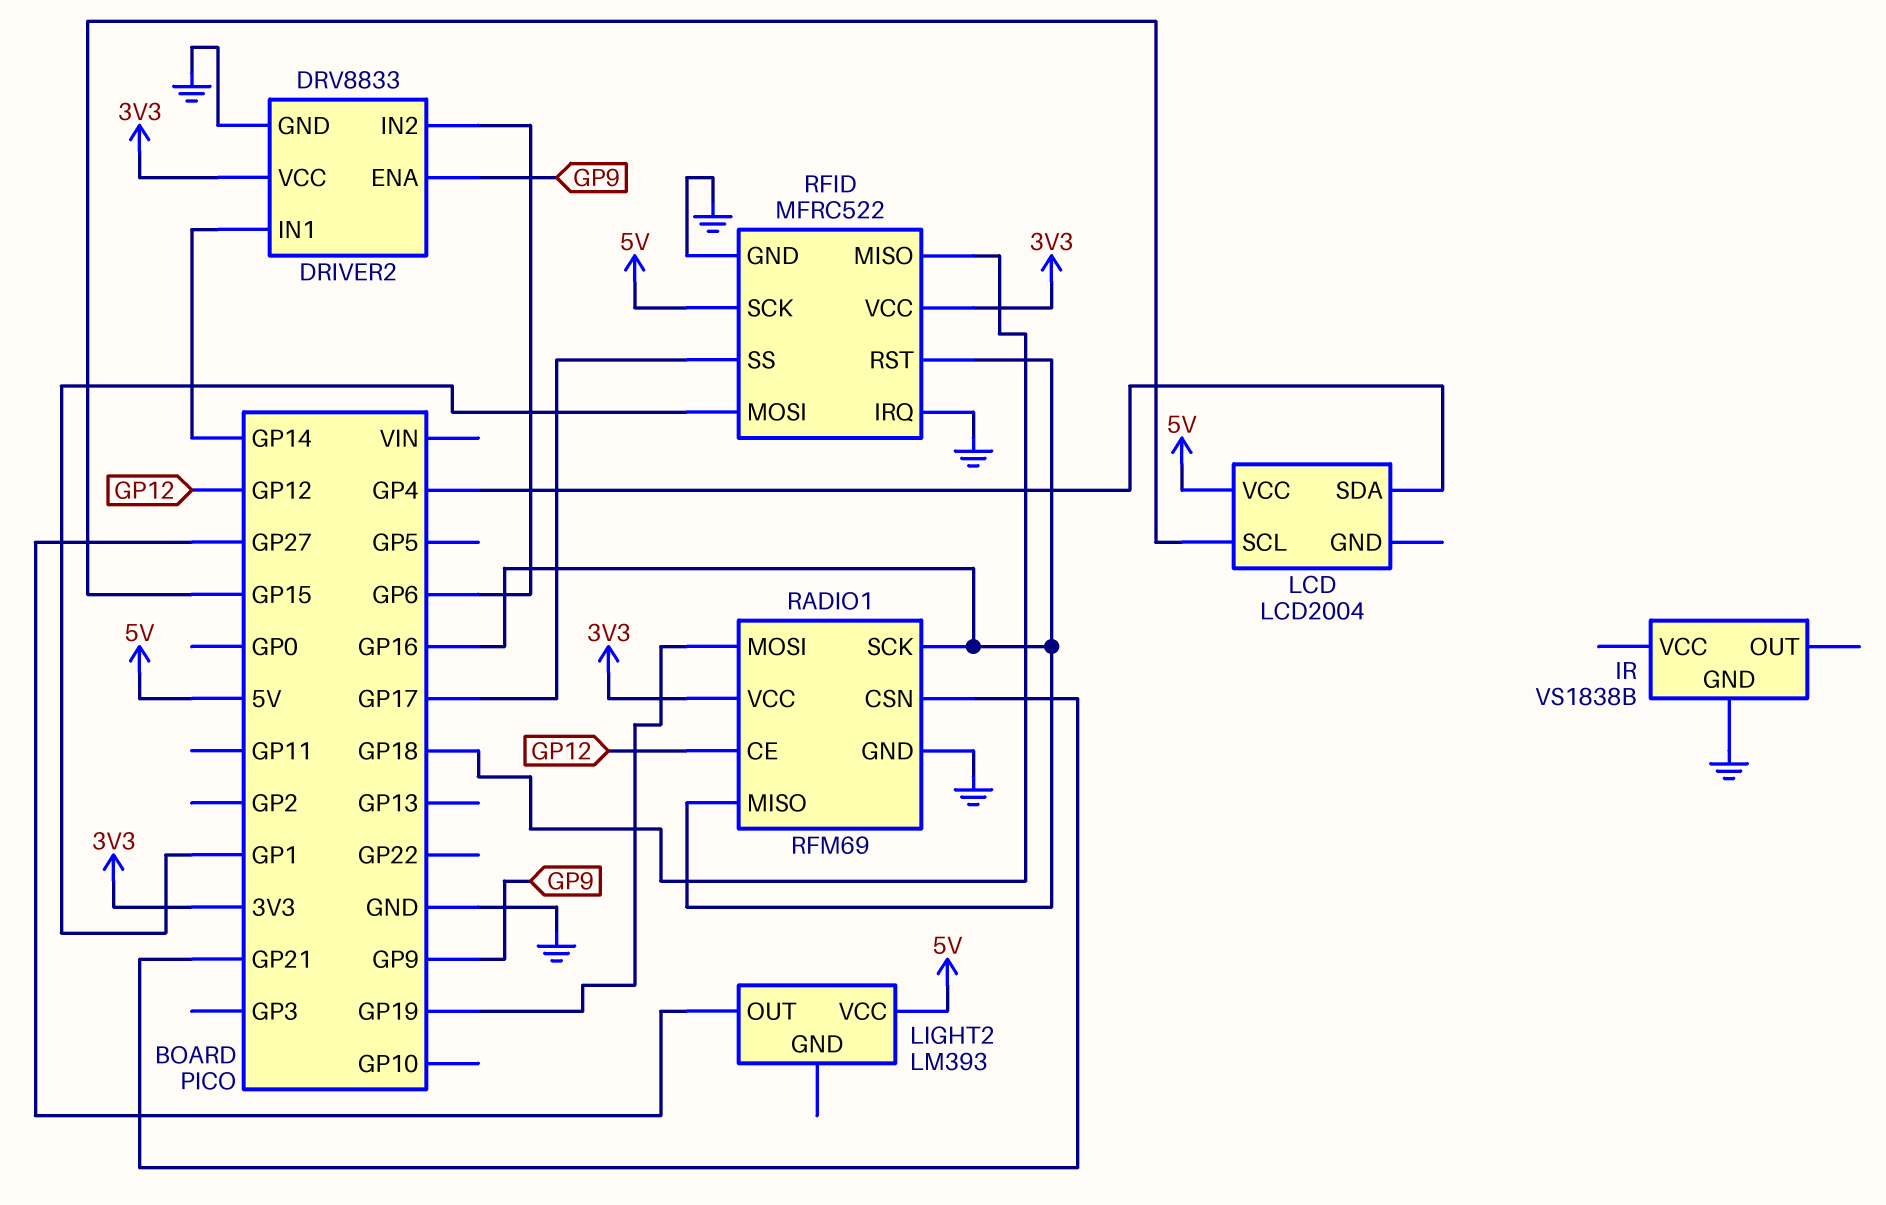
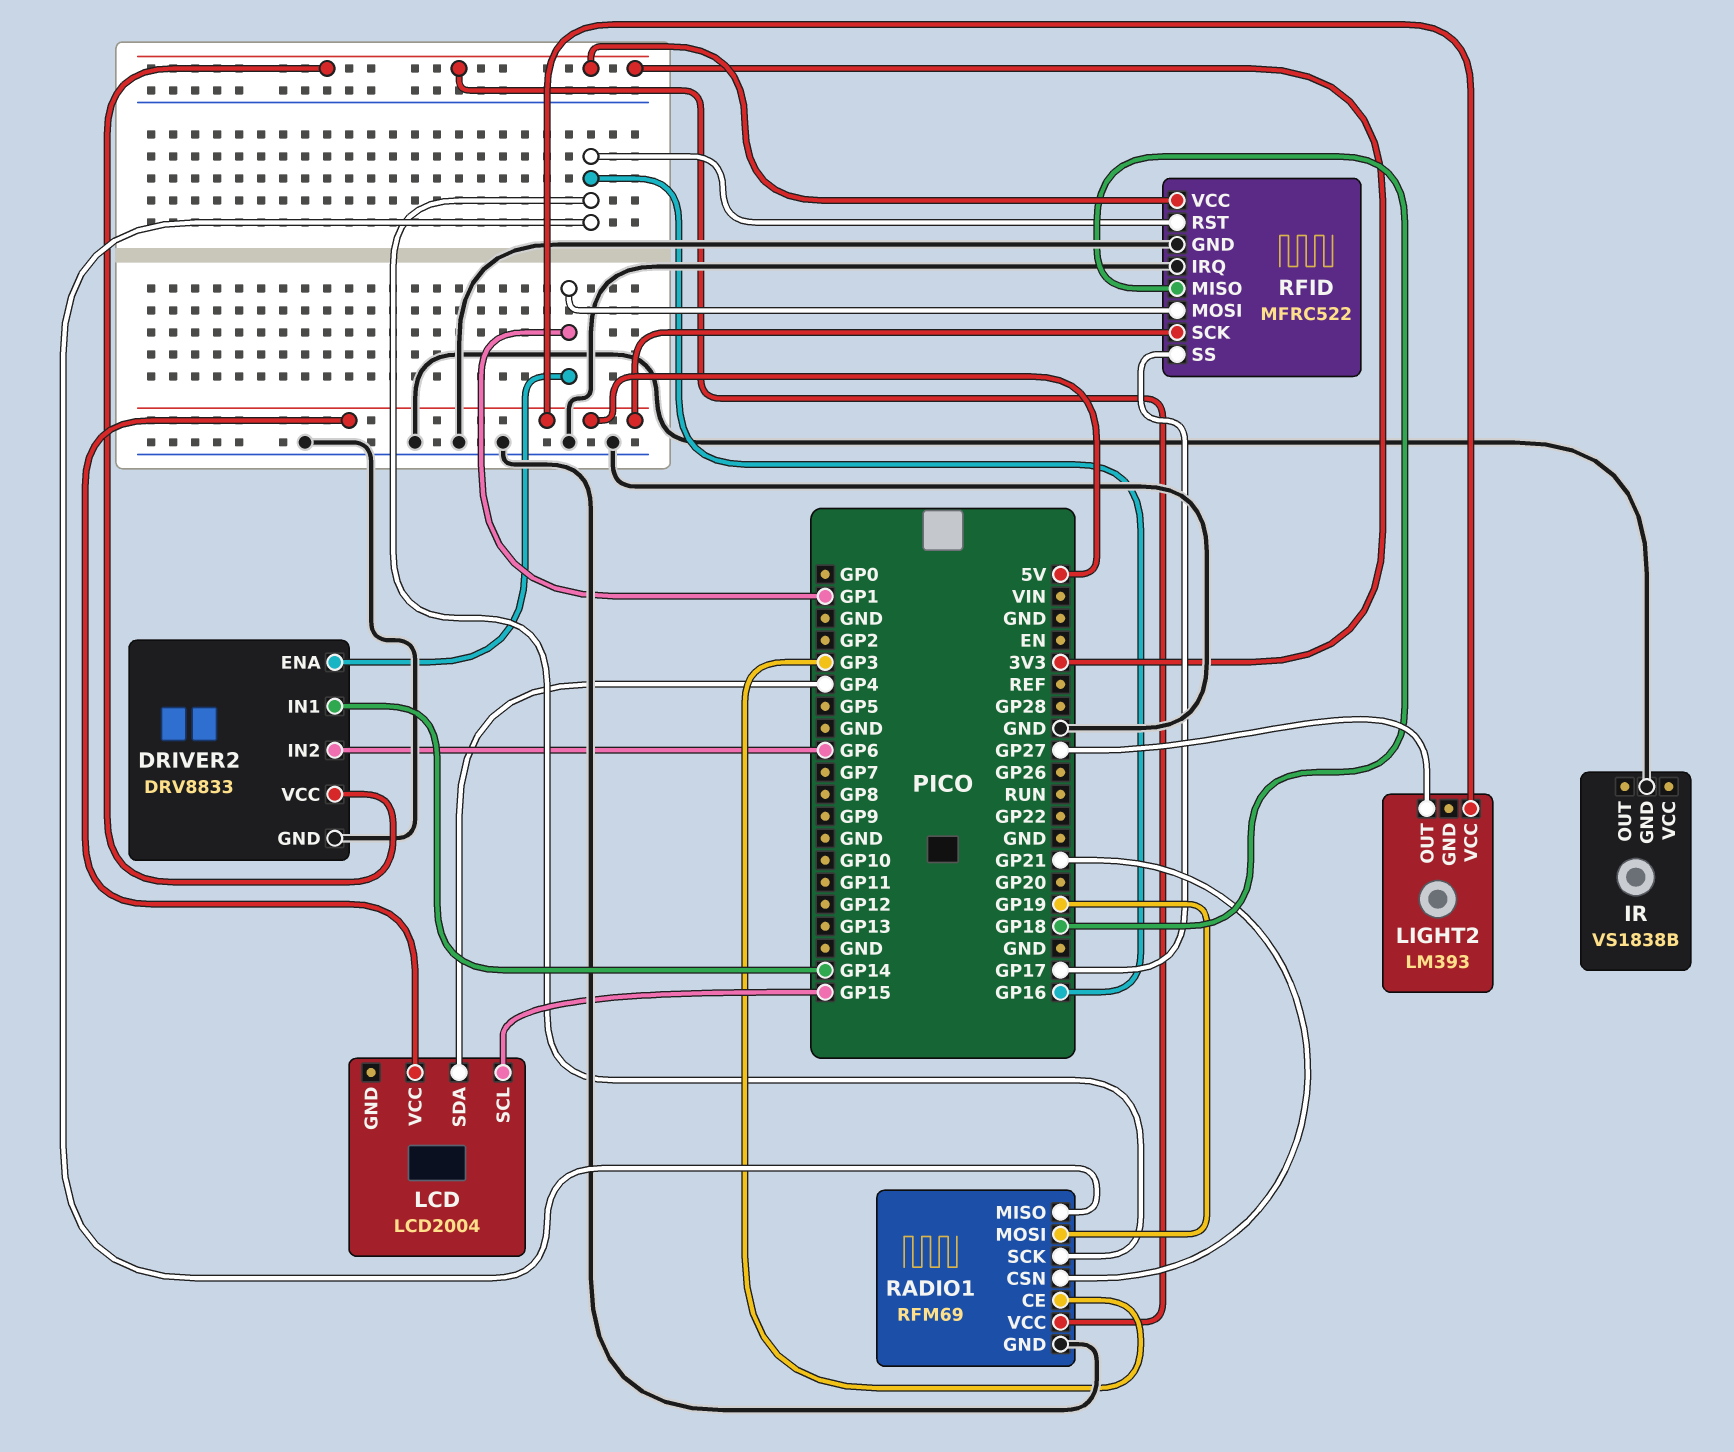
DRIVER2 pin ENA: GP9 -> GP1
RADIO1 pin CE: GP12 -> GP3

